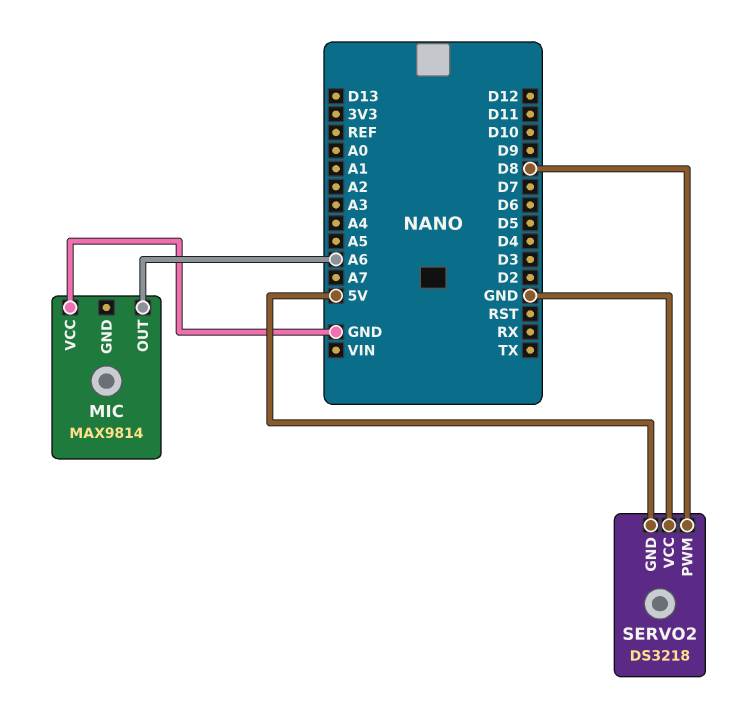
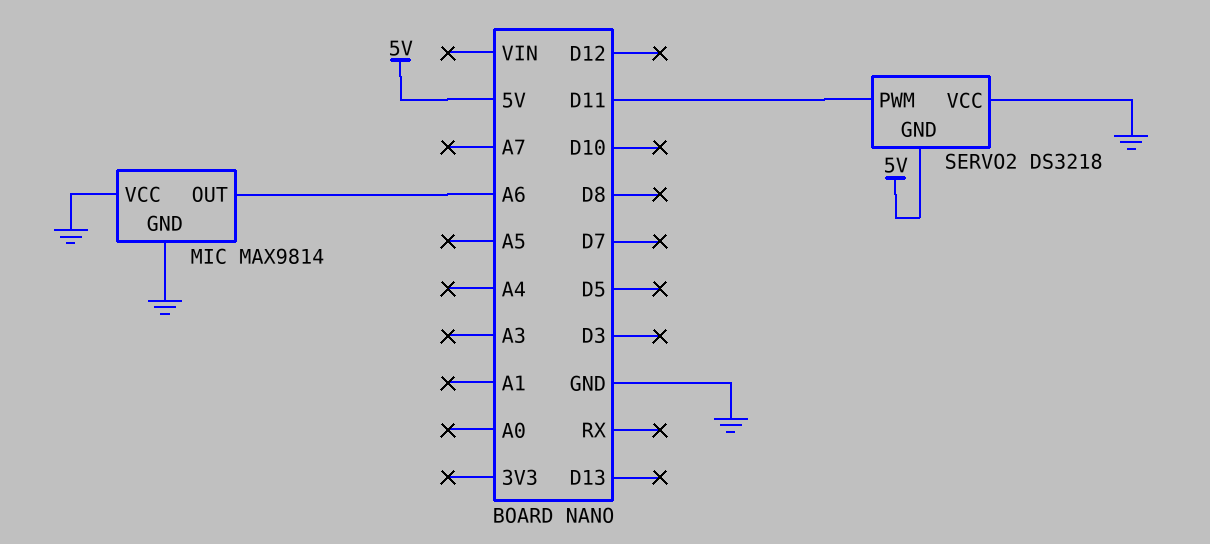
MIC pin GND: none -> GND
SERVO2 pin PWM: D8 -> D11

